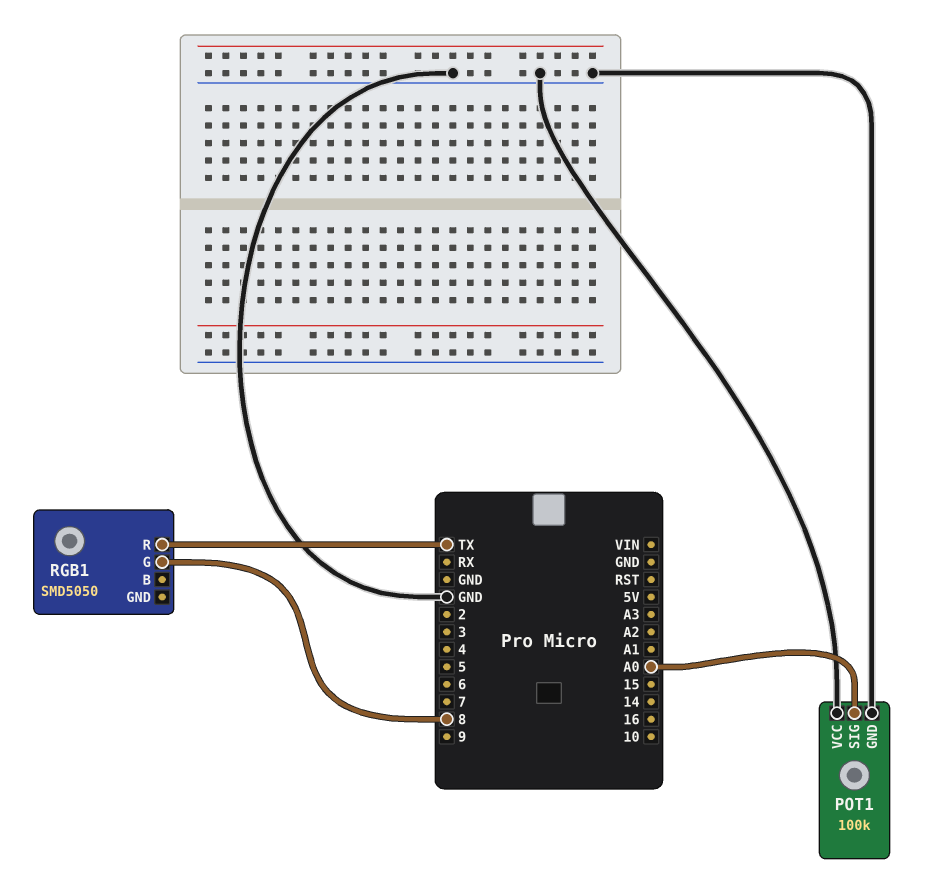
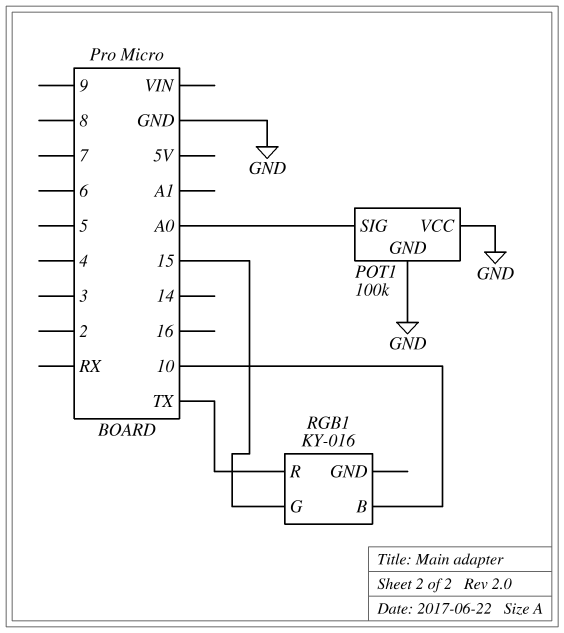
RGB1: SMD5050 -> KY-016
RGB1 pin B: none -> 10
RGB1 pin G: 8 -> 15

